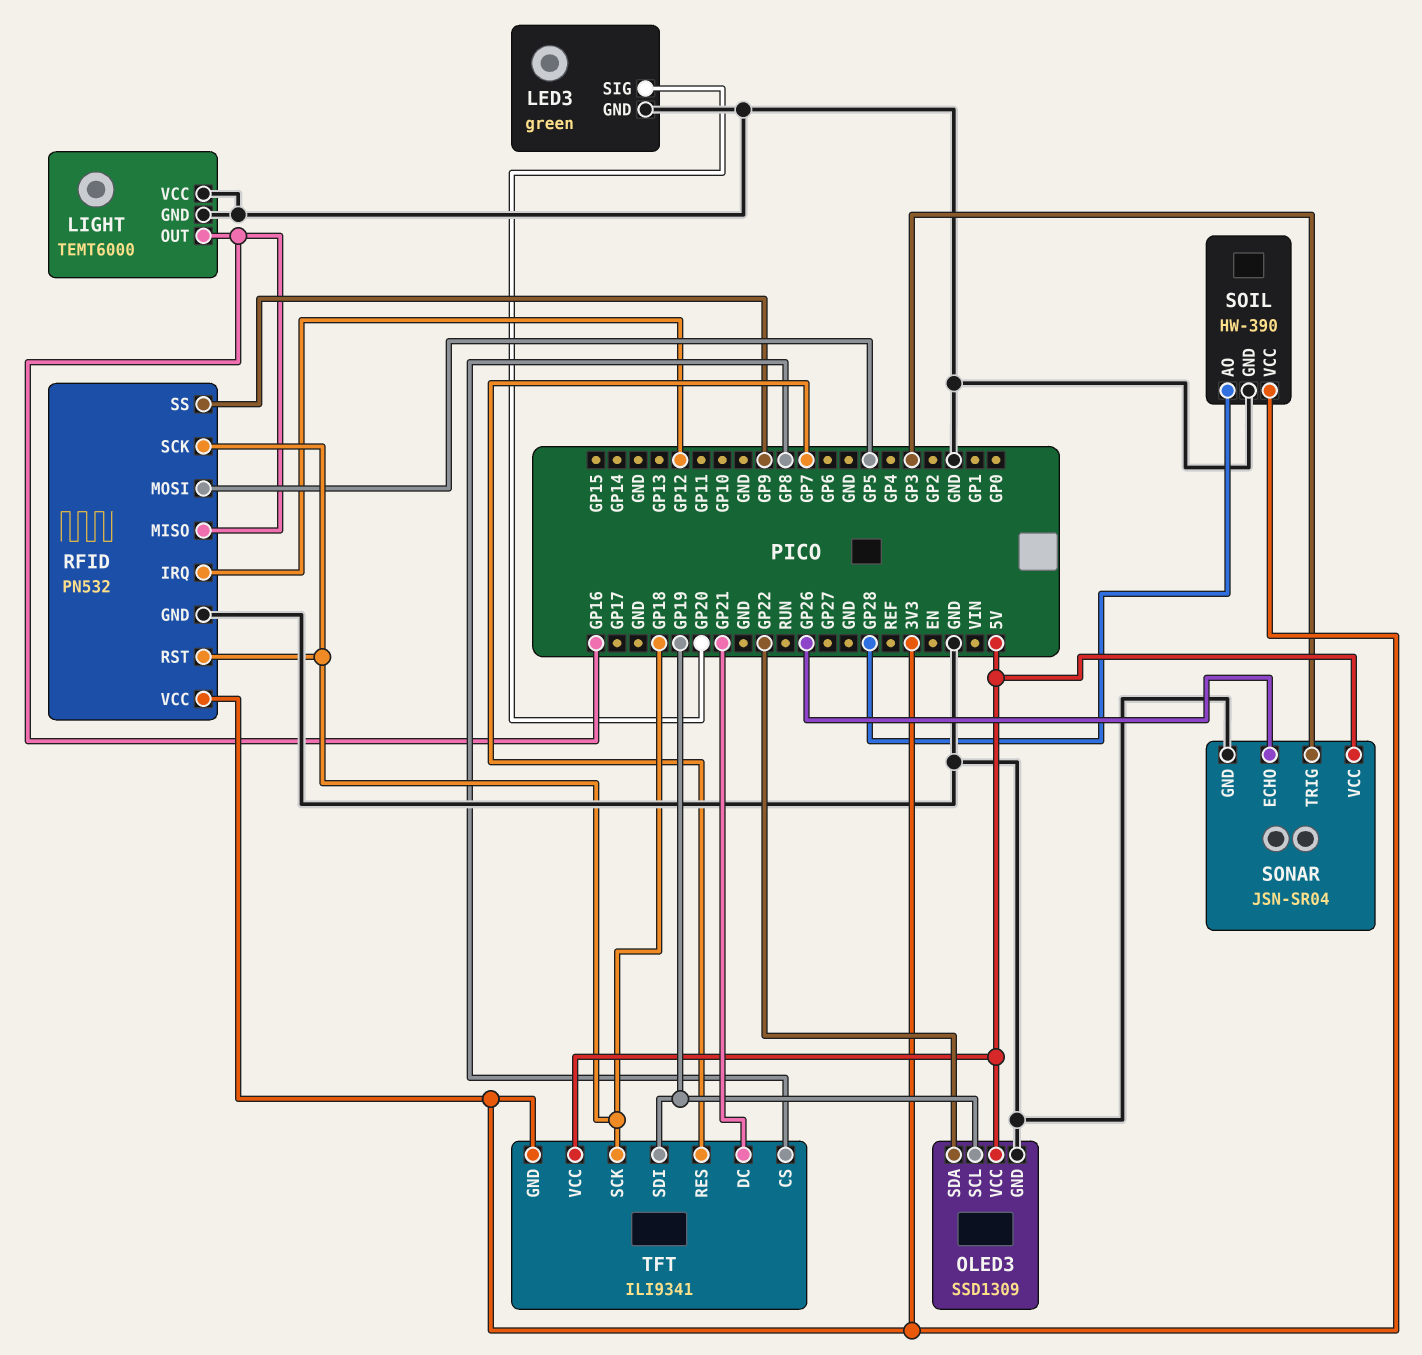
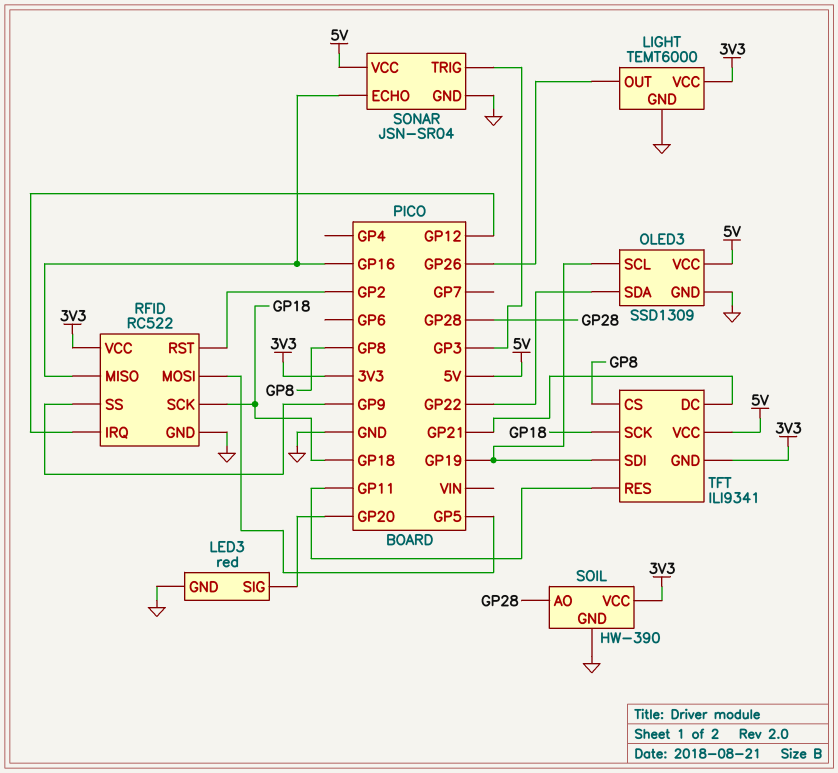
LED3: green -> red
LIGHT pin OUT: GP16 -> GP26
LIGHT pin VCC: GND -> 3V3
RFID: PN532 -> RC522
RFID pin RST: GP18 -> GP2
SONAR pin ECHO: GP26 -> GP16
TFT pin RES: GP7 -> GP11

